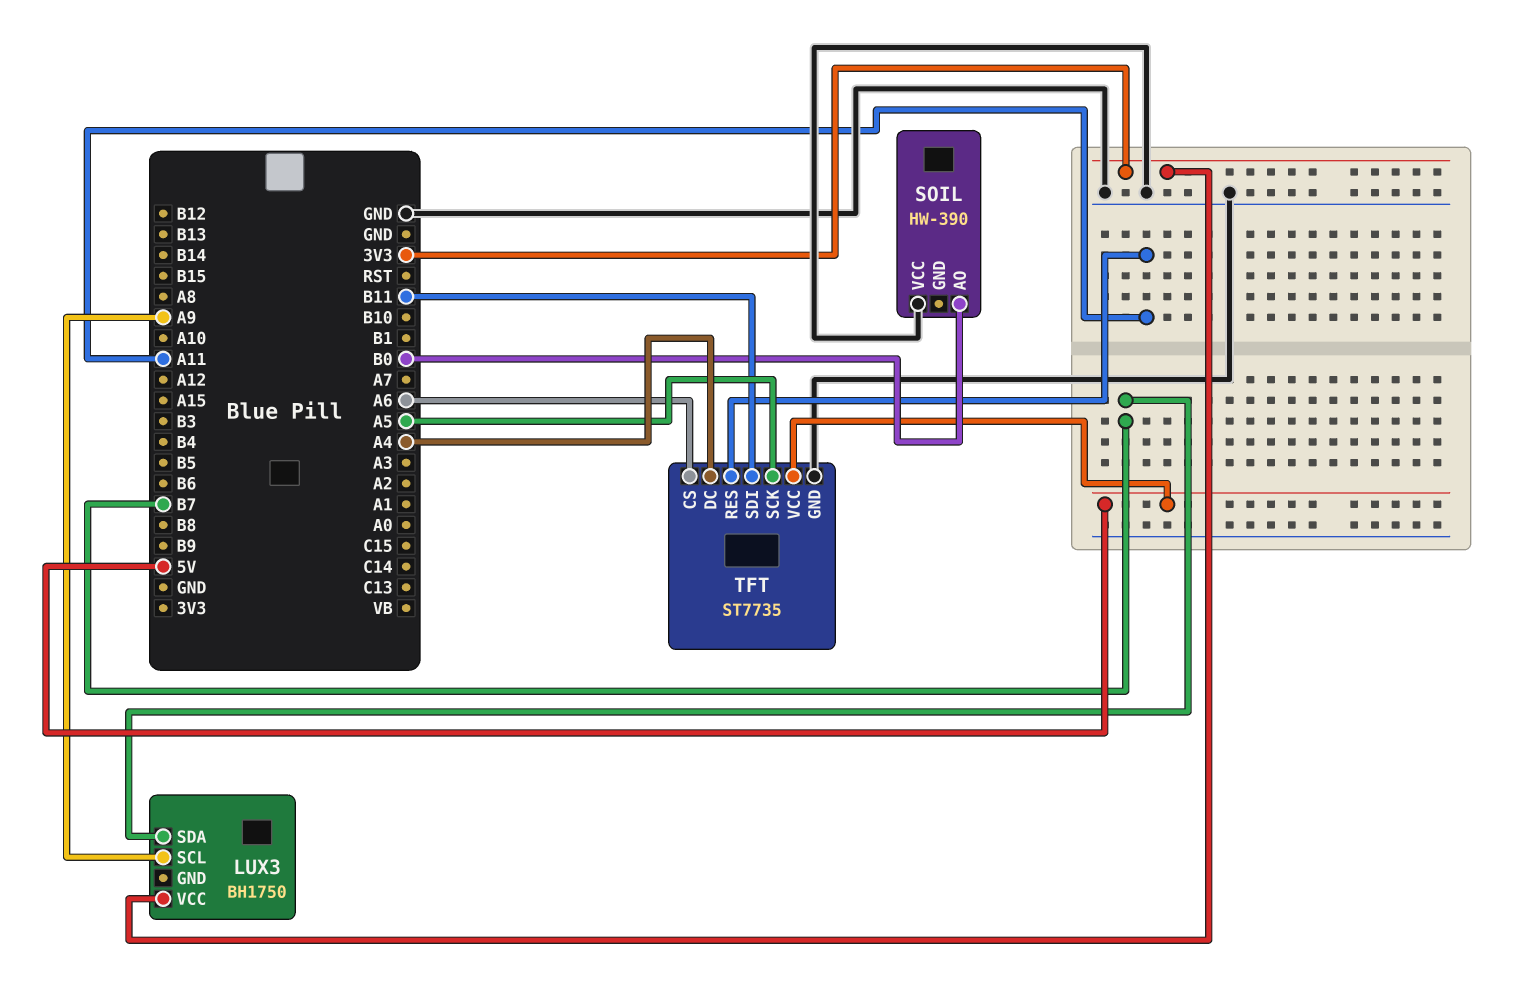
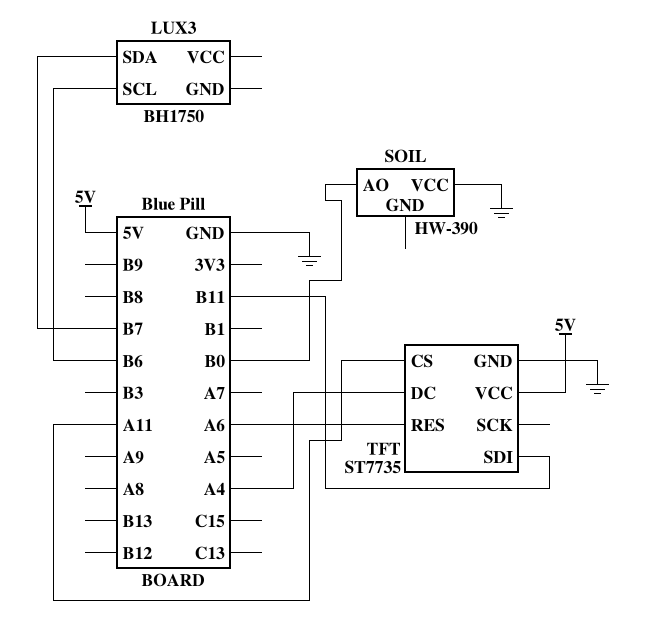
LUX3 pin SCL: A9 -> B6
LUX3 pin VCC: 3V3 -> none
TFT pin CS: A6 -> A11
TFT pin RES: A11 -> A6
TFT pin SCK: A5 -> none

